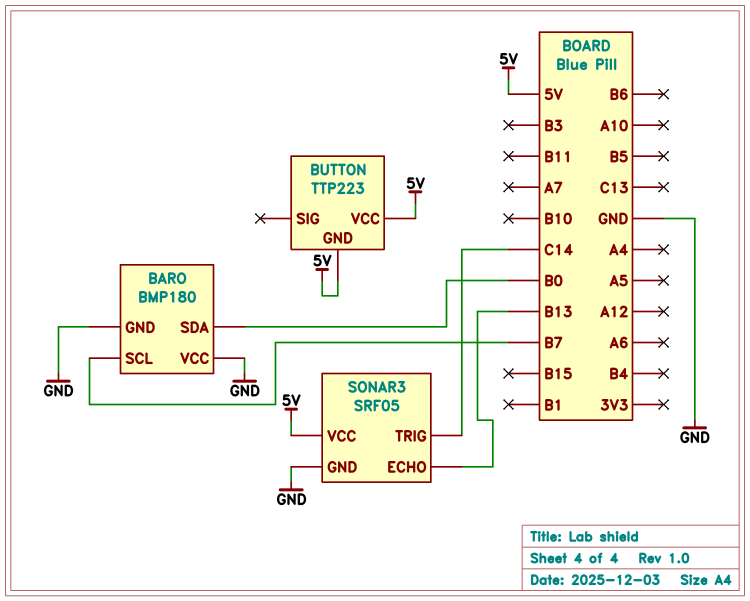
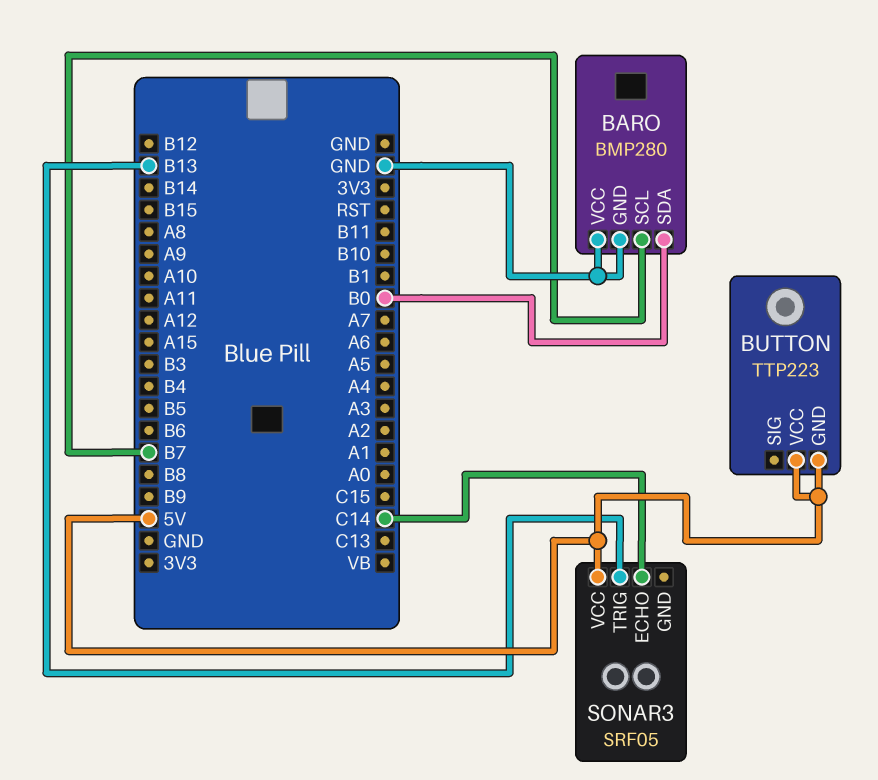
BARO: BMP180 -> BMP280
SONAR3 pin ECHO: B13 -> C14
SONAR3 pin GND: GND -> none
SONAR3 pin TRIG: C14 -> B13

